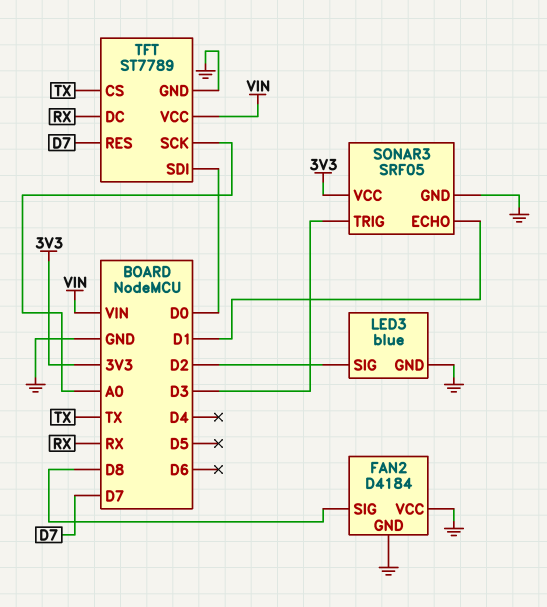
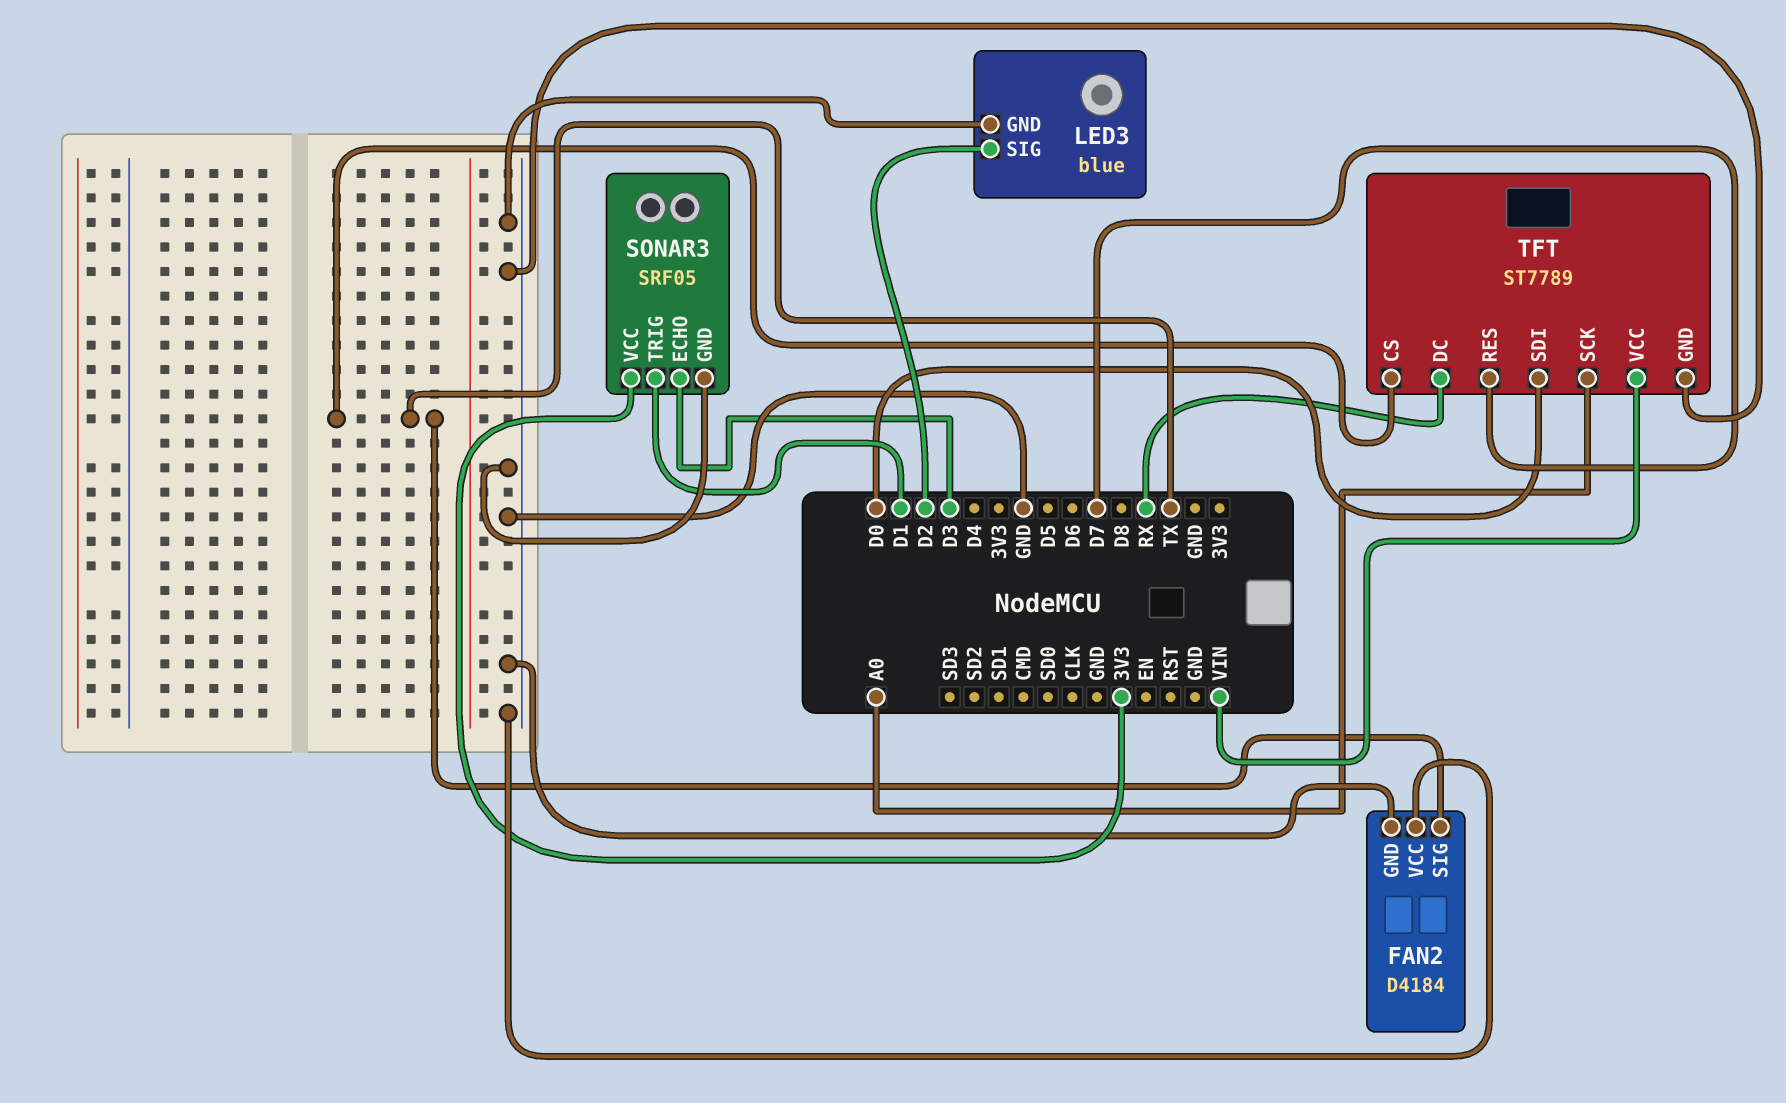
FAN2 pin SIG: D8 -> TX
SONAR3 pin ECHO: D1 -> D3
SONAR3 pin TRIG: D3 -> D1

